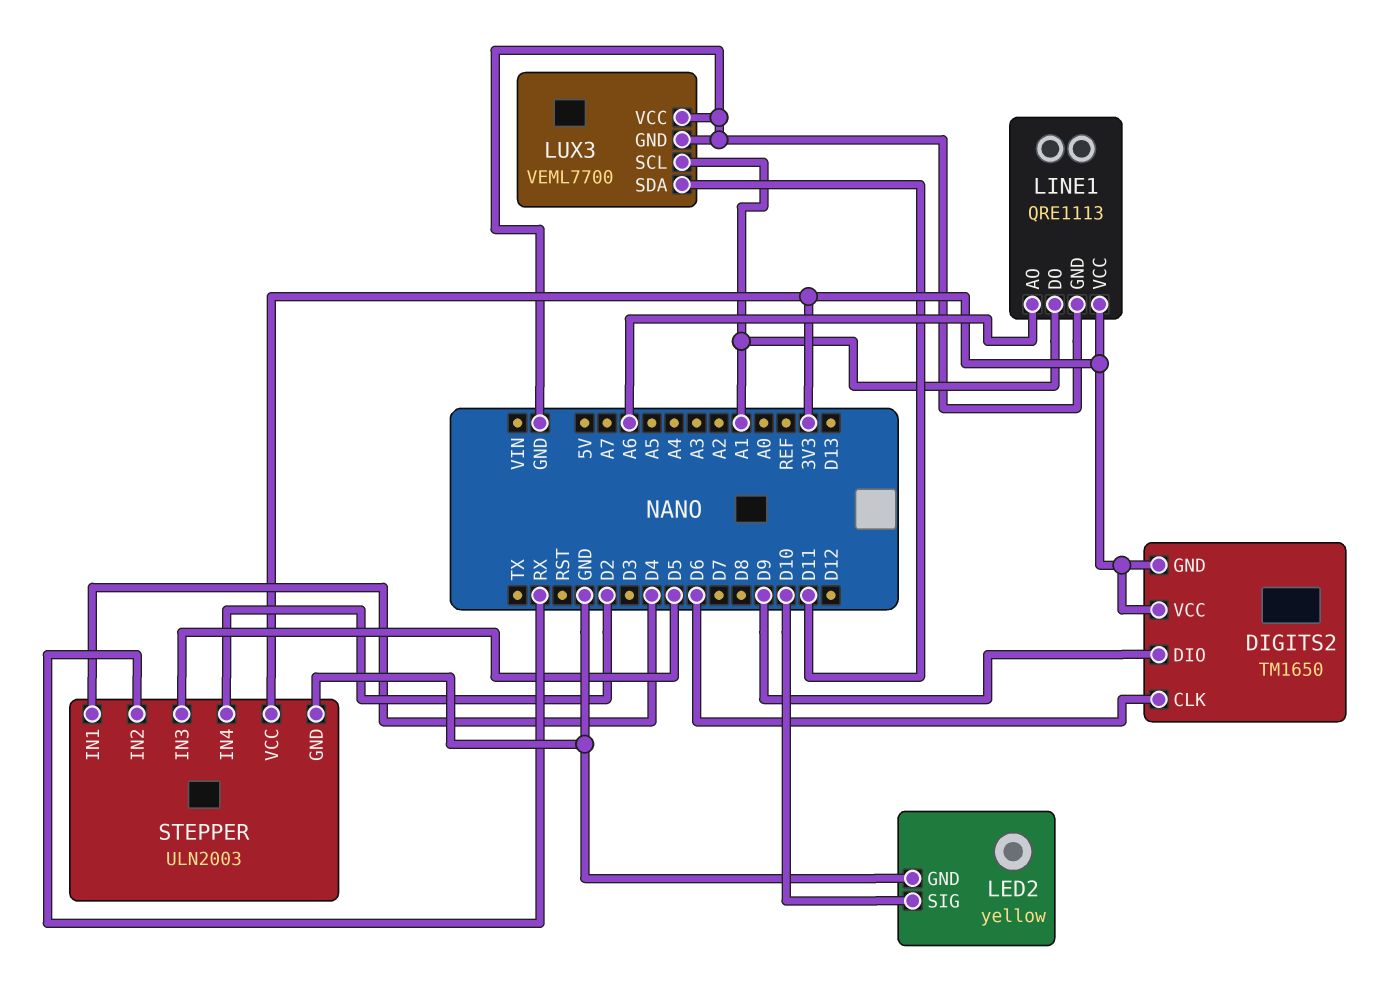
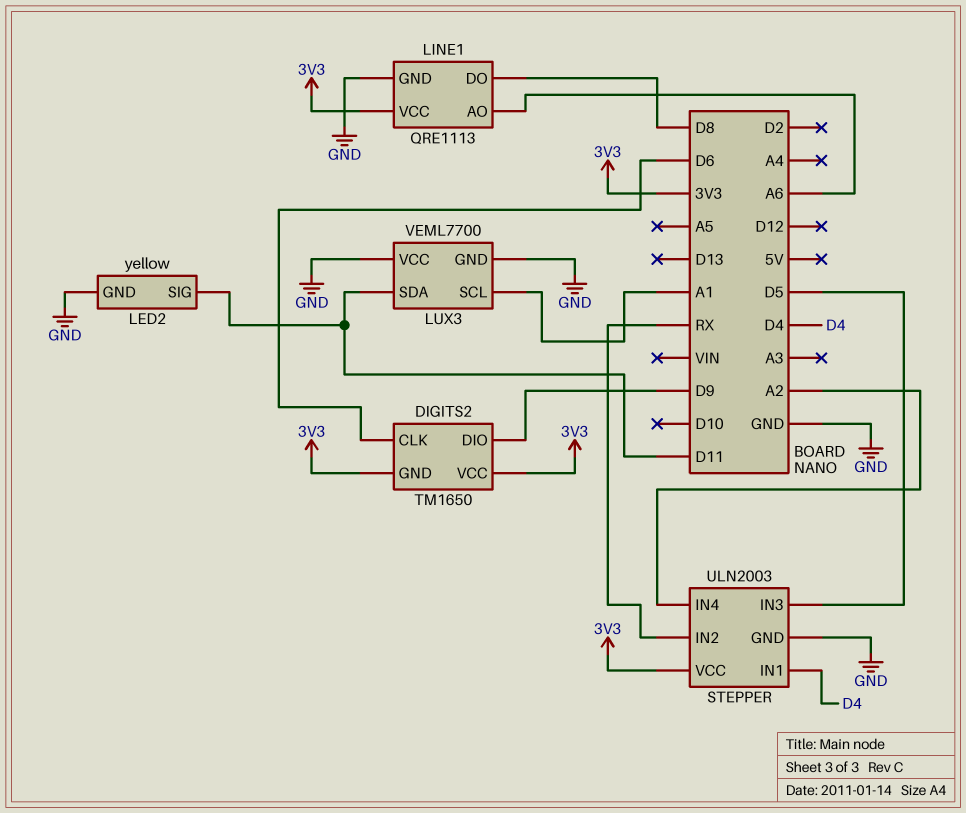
LED2 pin SIG: D10 -> D11
LINE1 pin DO: A1 -> D8
STEPPER pin IN4: D2 -> A2

